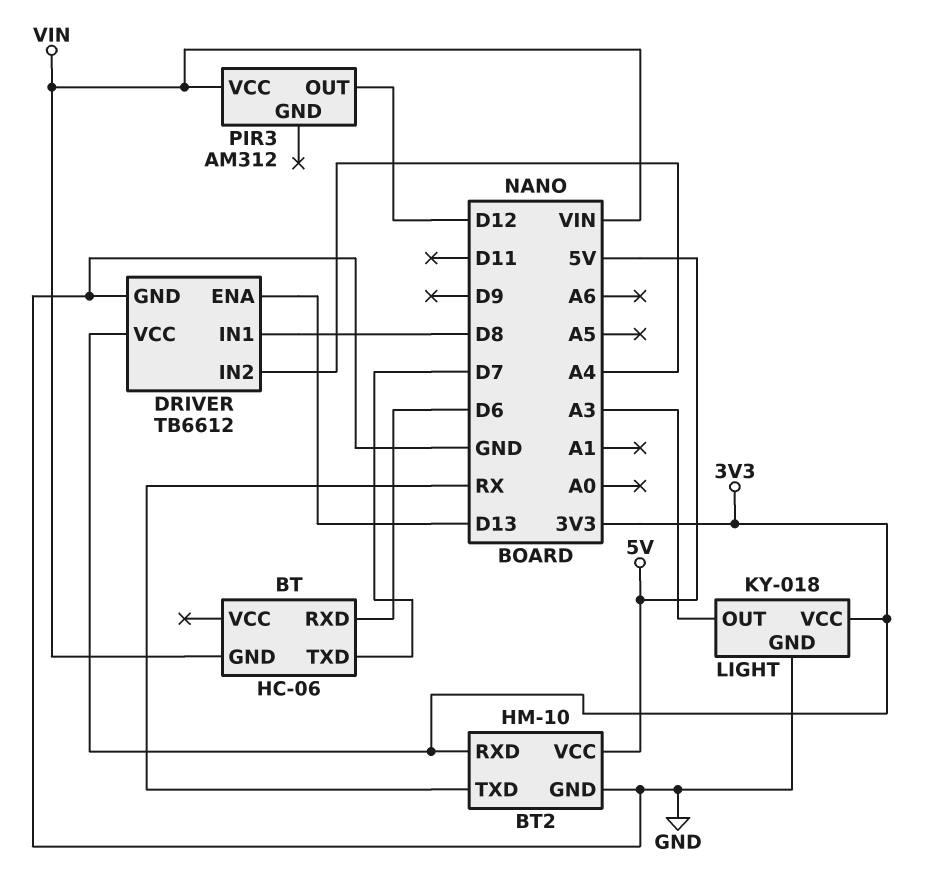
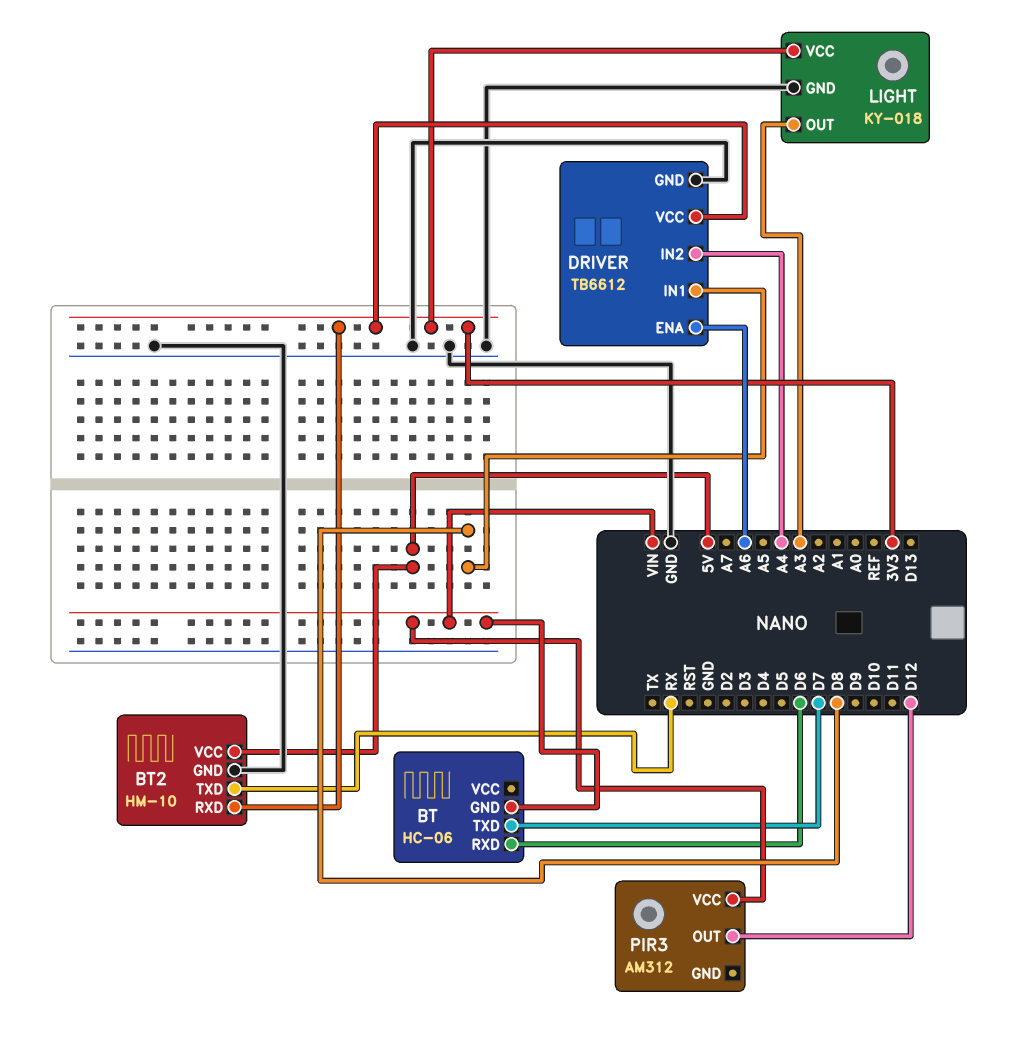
DRIVER pin ENA: D13 -> A6

